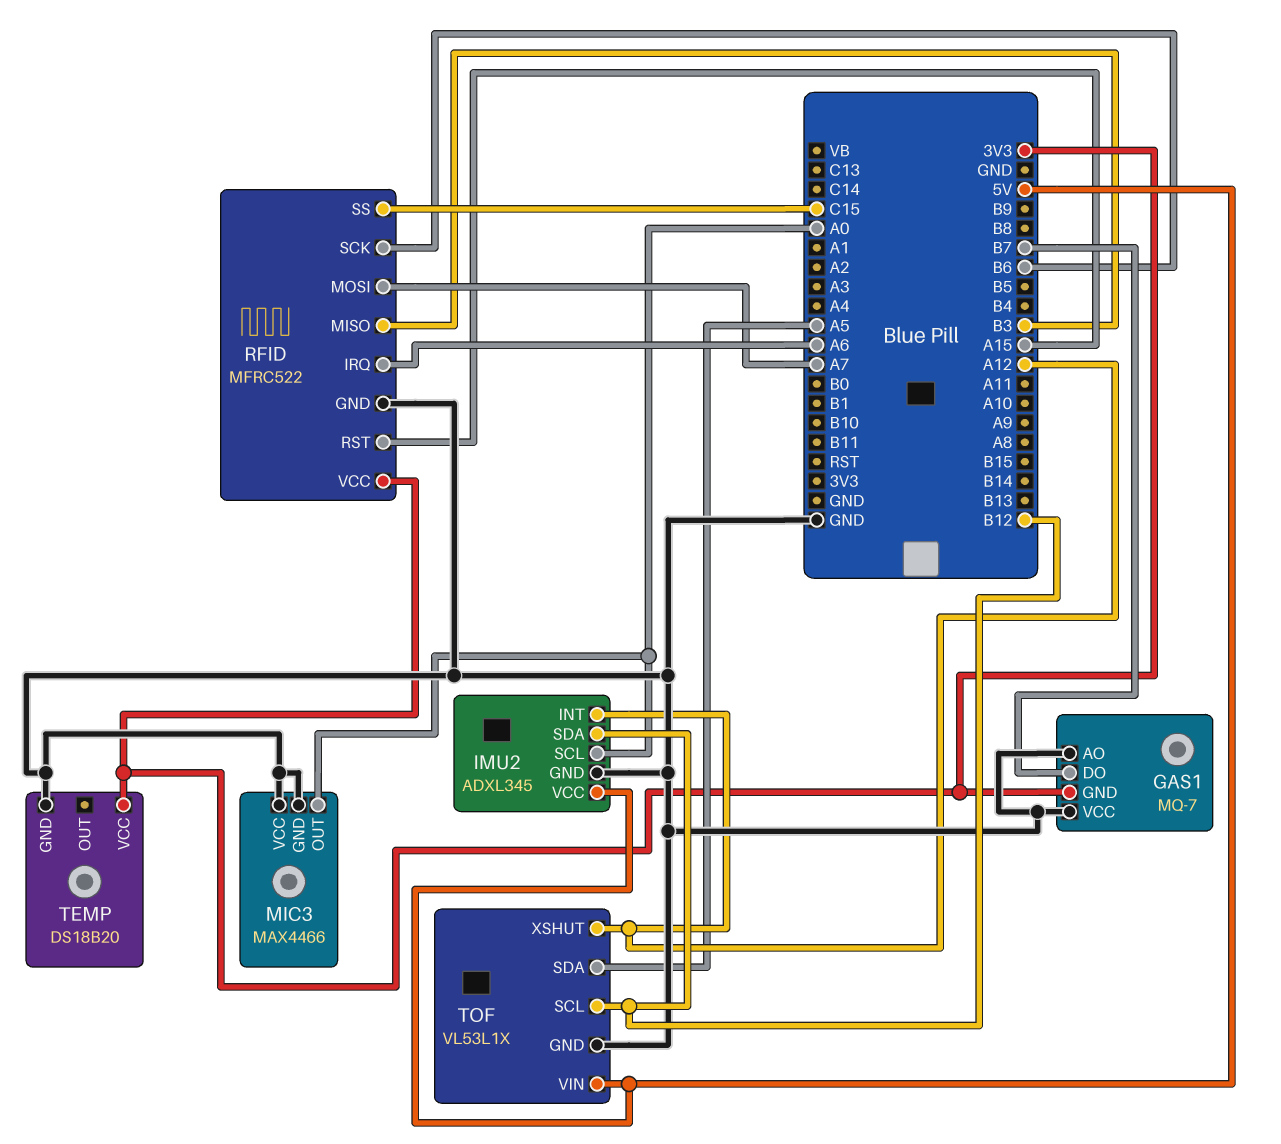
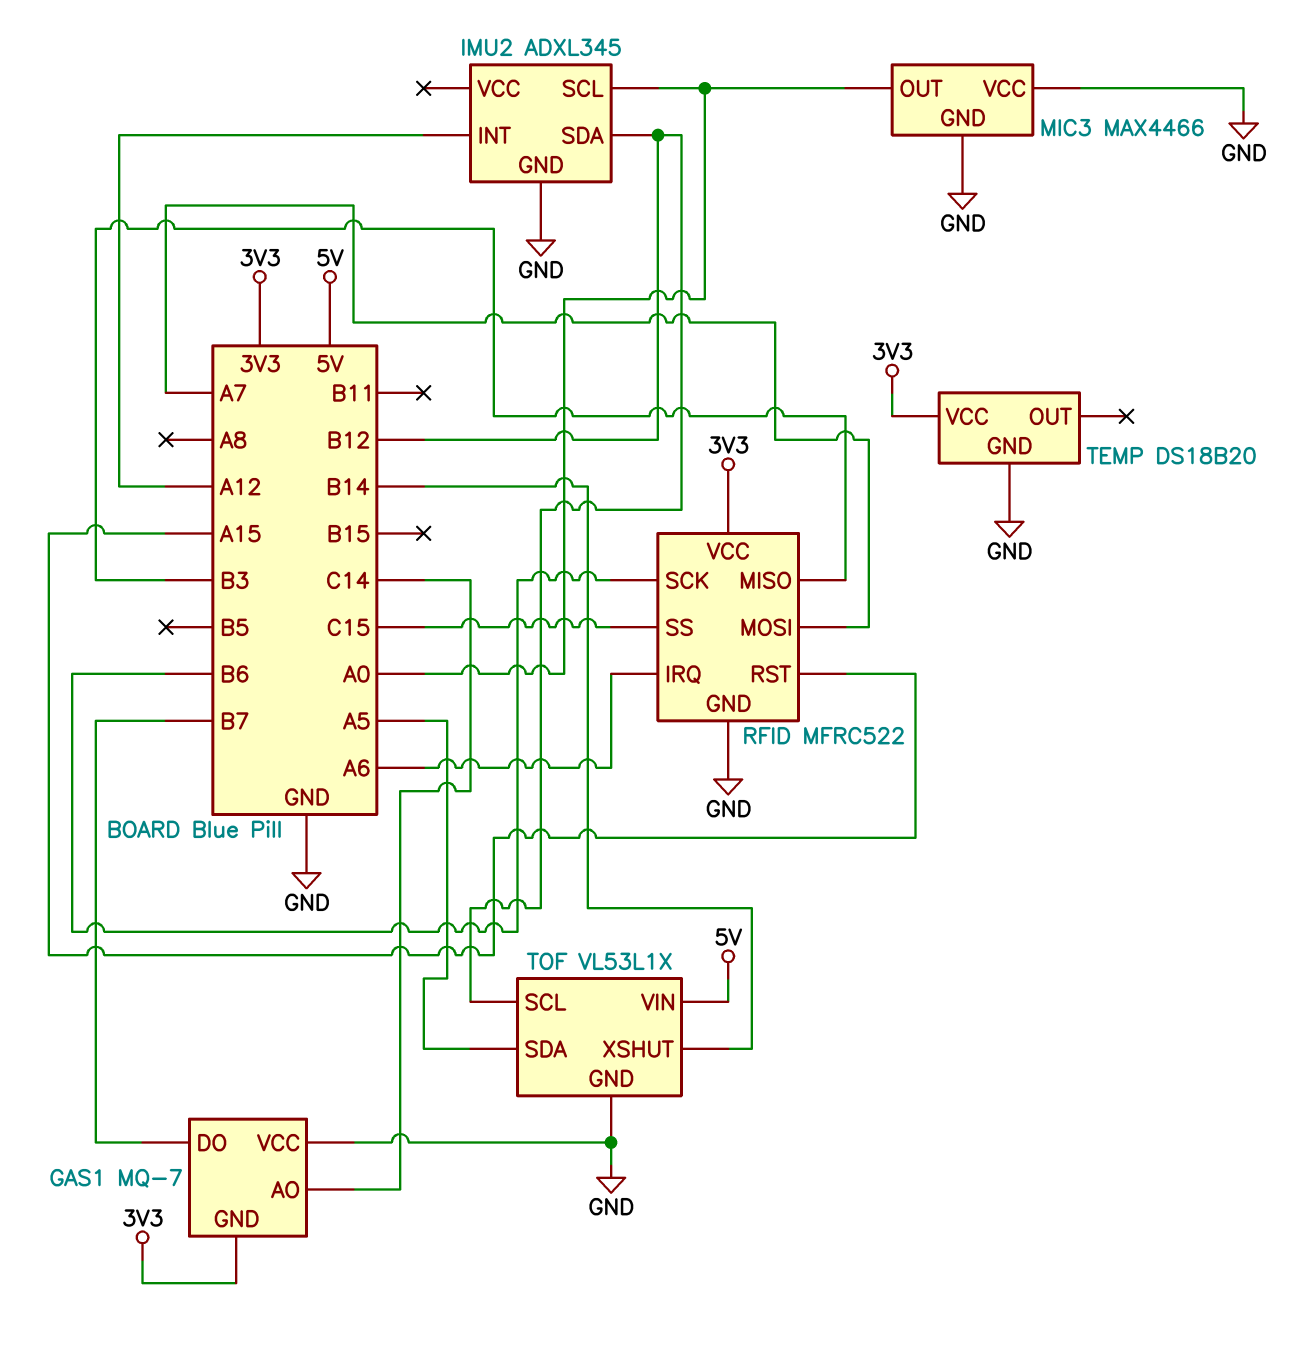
GAS1 pin AO: GND -> C14
IMU2 pin VCC: 5V -> none
TOF pin XSHUT: A12 -> B14

